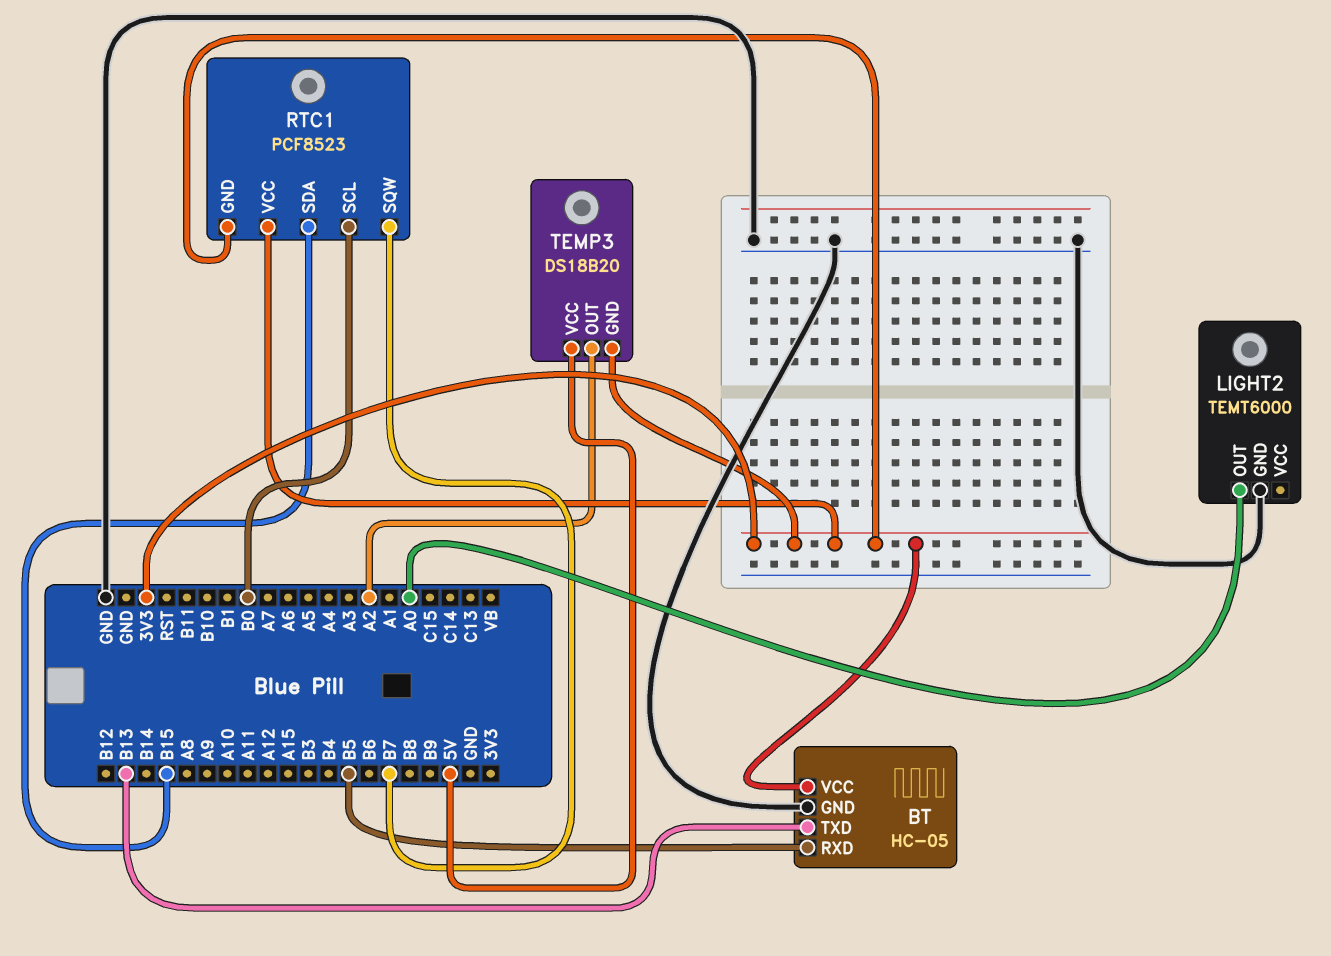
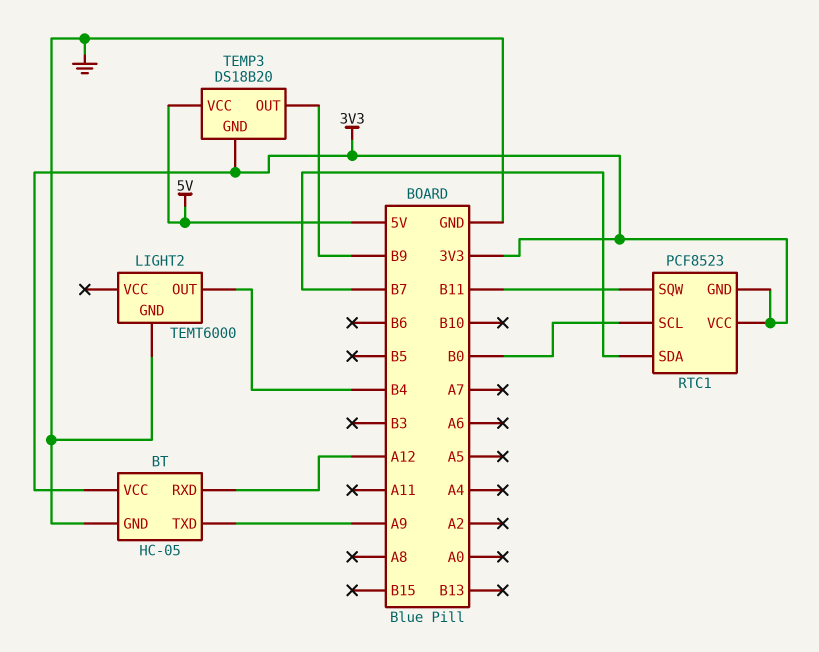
BT pin RXD: B5 -> A12
BT pin TXD: B13 -> A9
LIGHT2 pin OUT: A0 -> B4
RTC1 pin SDA: B15 -> B7
RTC1 pin SQW: B7 -> B11
TEMP3 pin OUT: A2 -> B9

